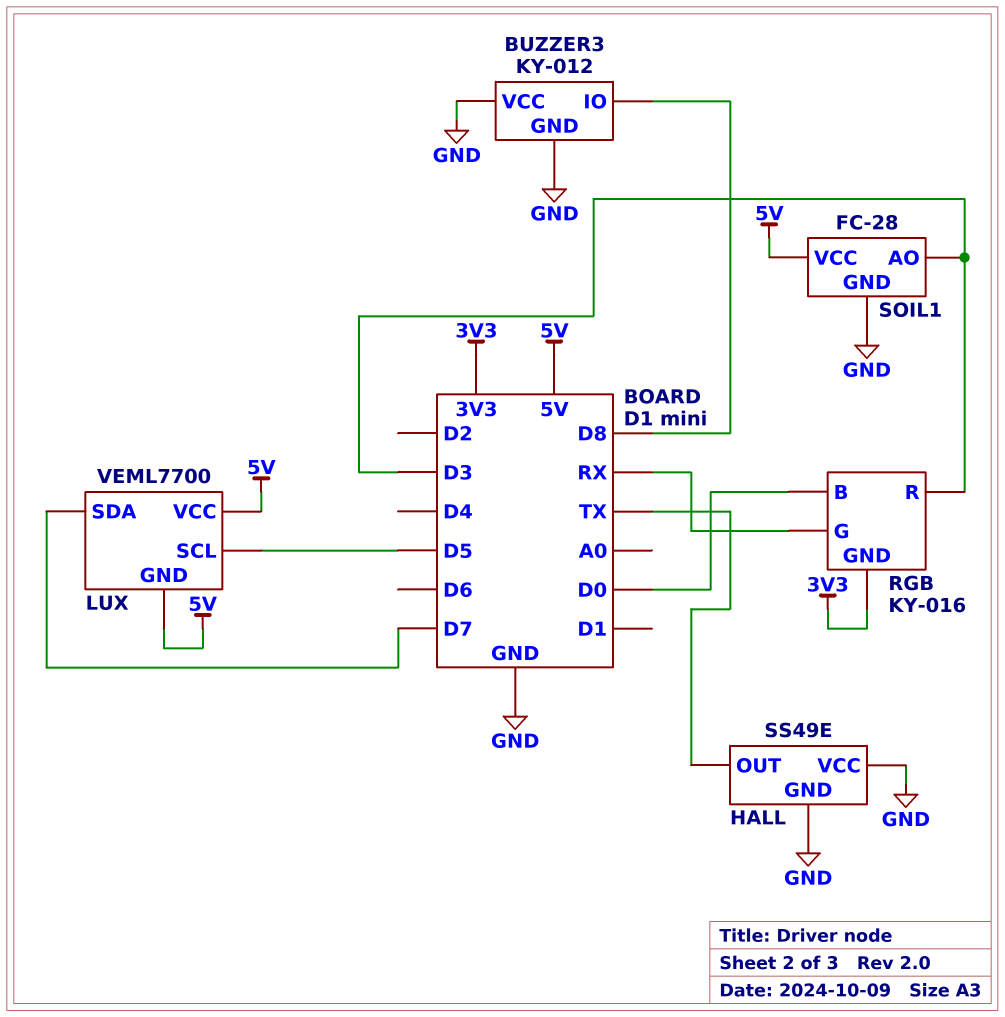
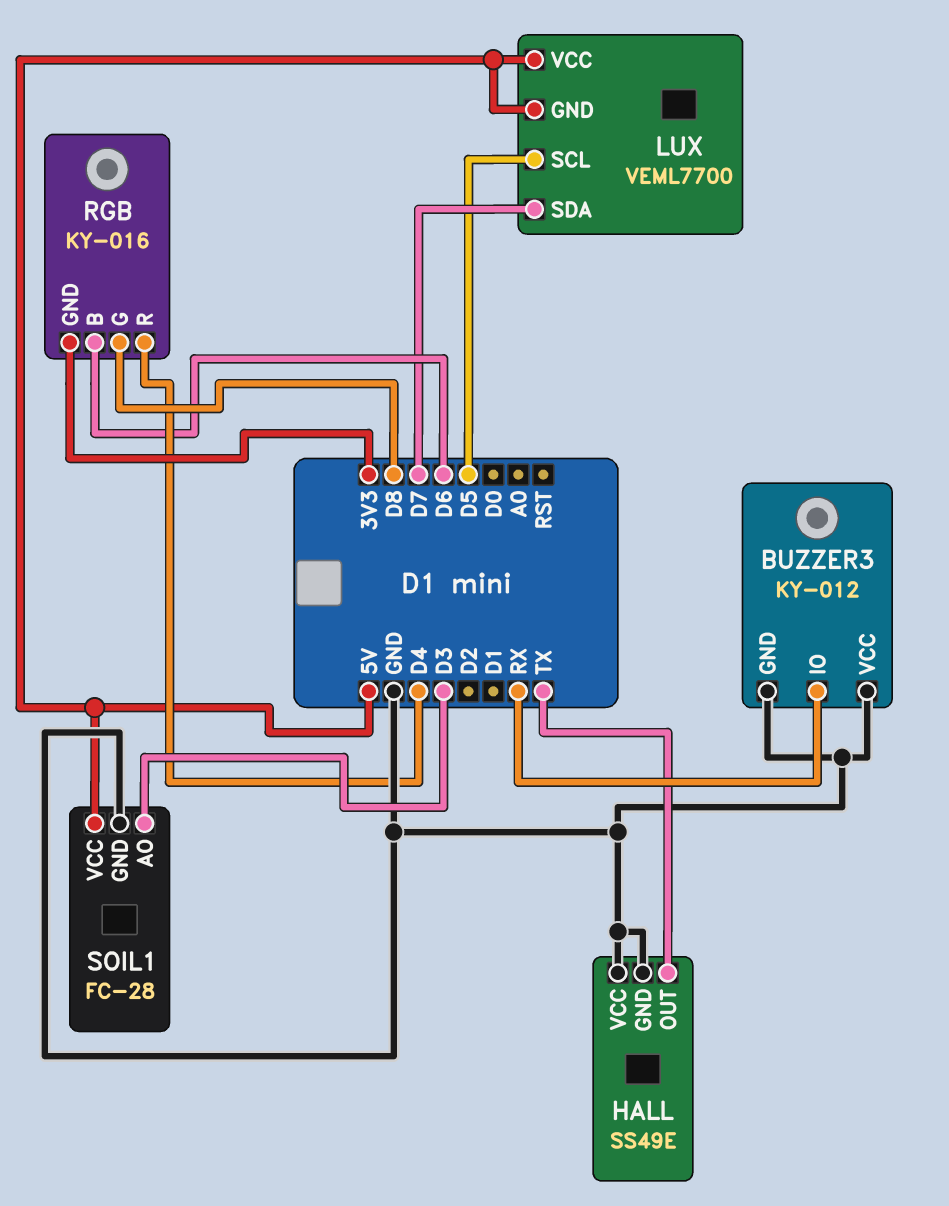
BUZZER3 pin IO: D8 -> RX
RGB pin B: D0 -> D6
RGB pin G: RX -> D8
RGB pin R: D3 -> D4

